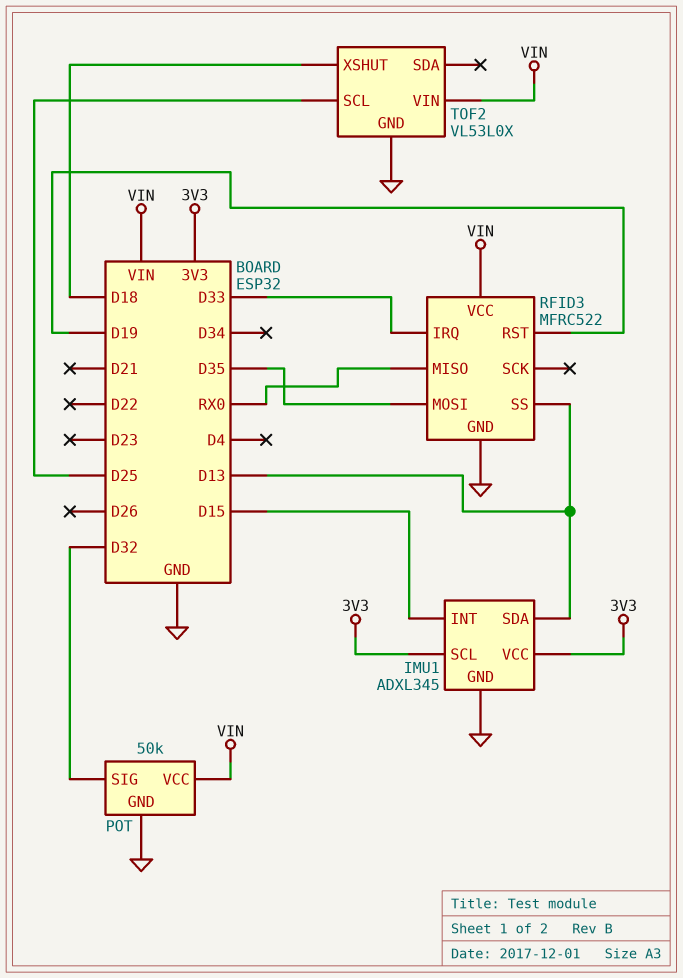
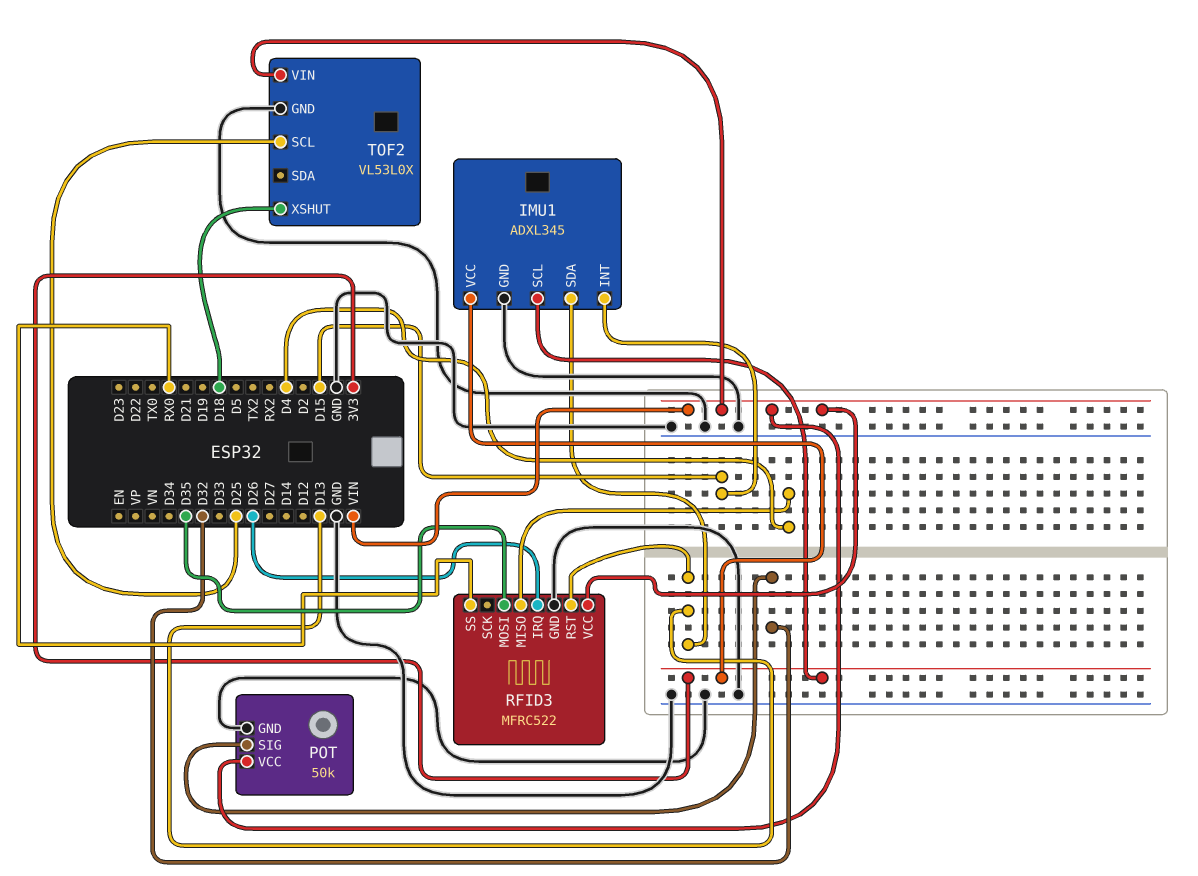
RFID3 pin IRQ: D33 -> D26
RFID3 pin MISO: RX0 -> D4
RFID3 pin RST: D19 -> D13
RFID3 pin SS: D13 -> RX0

